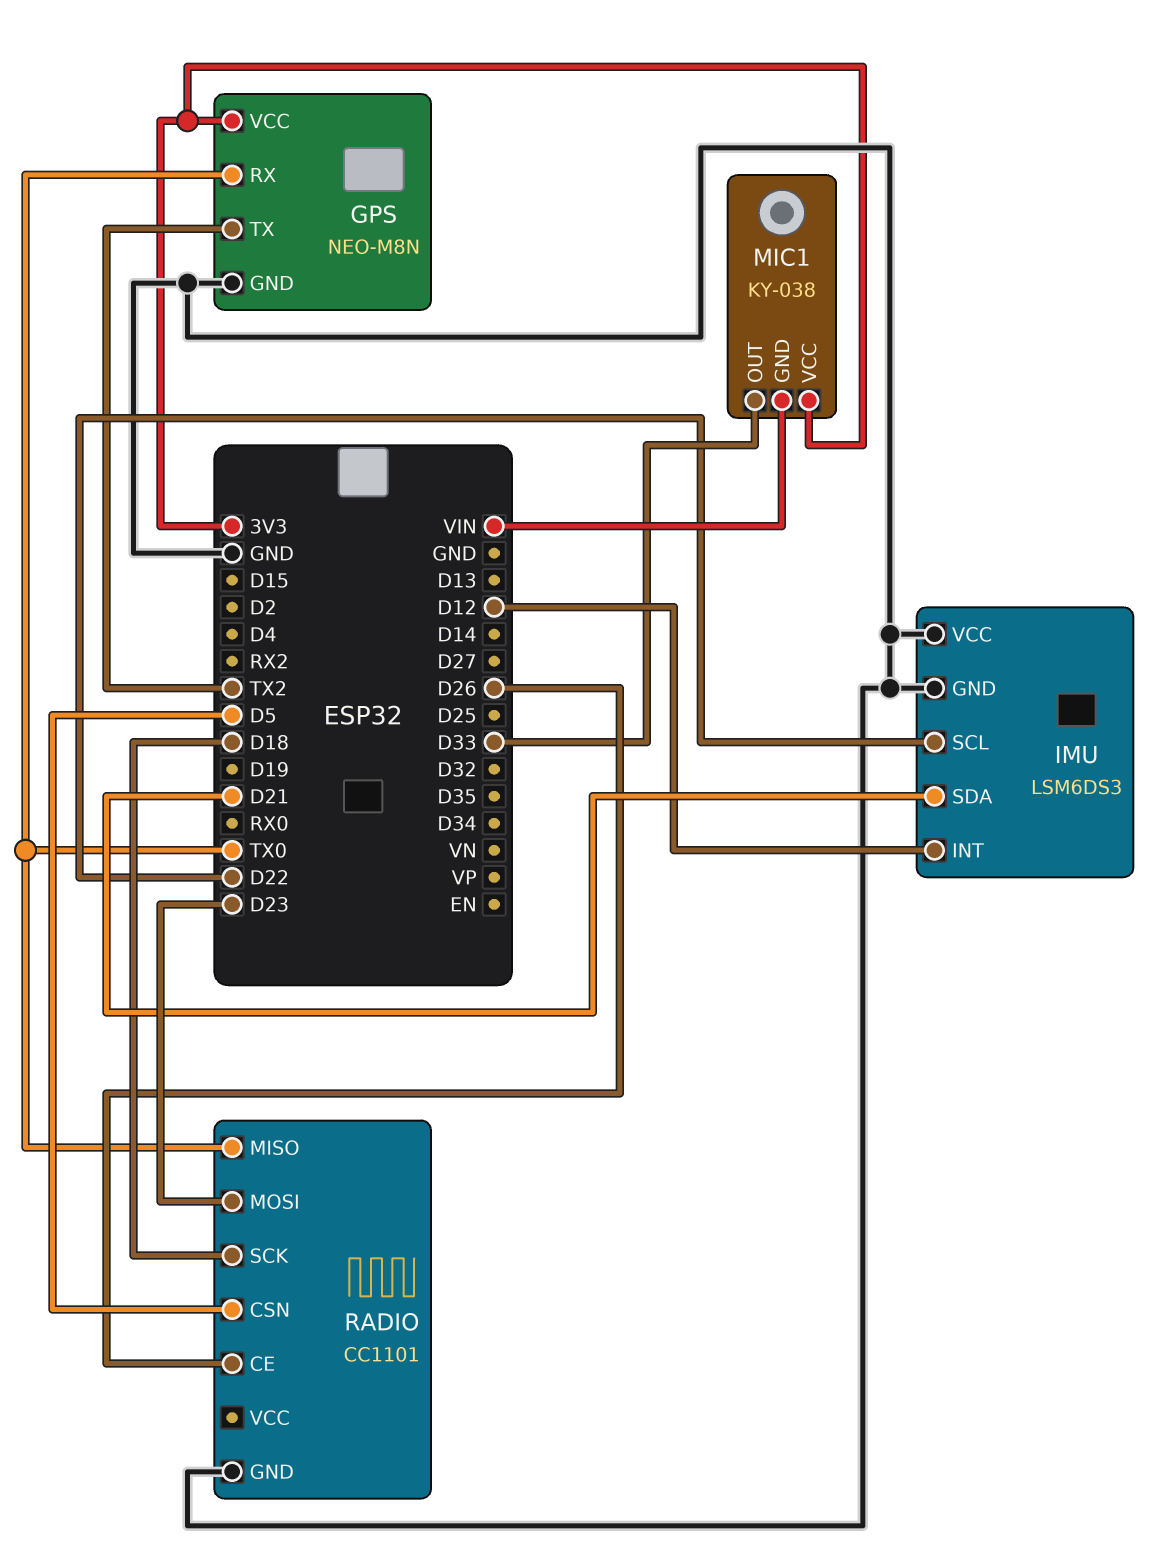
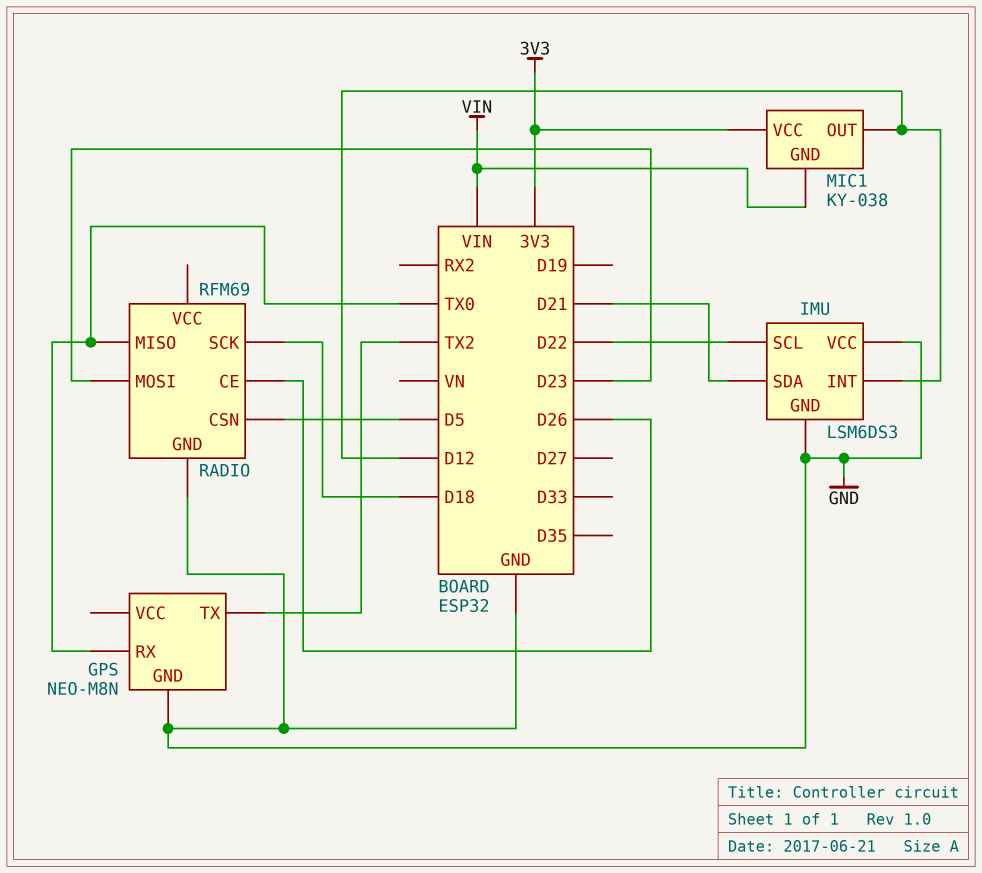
GPS pin VCC: 3V3 -> none
MIC1 pin OUT: D33 -> D12
RADIO: CC1101 -> RFM69

